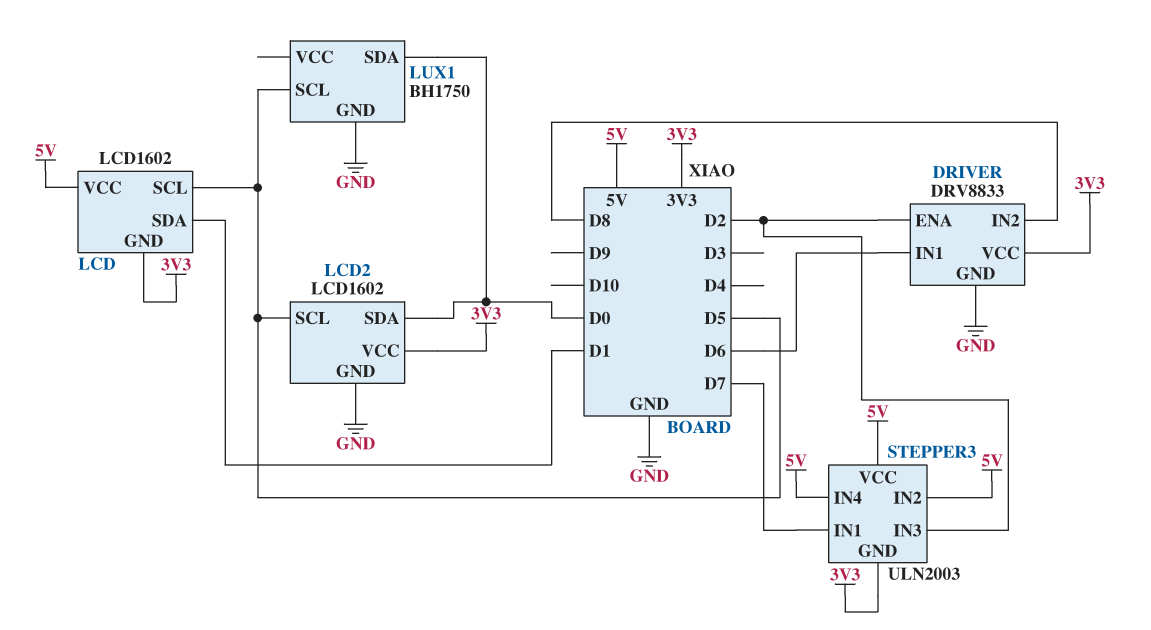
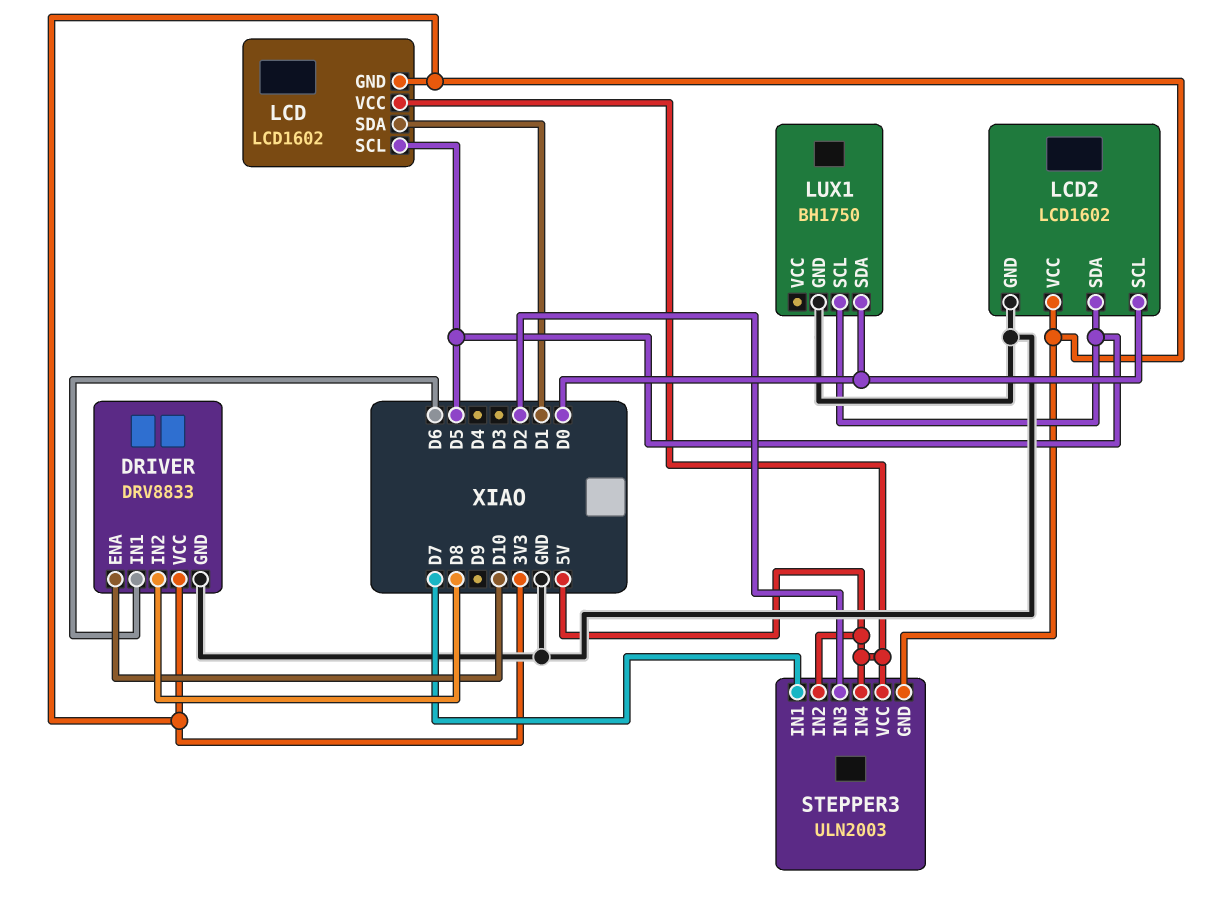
DRIVER pin ENA: D2 -> D10
LCD2 pin SCL: D5 -> D0
LCD2 pin SDA: D0 -> D5

